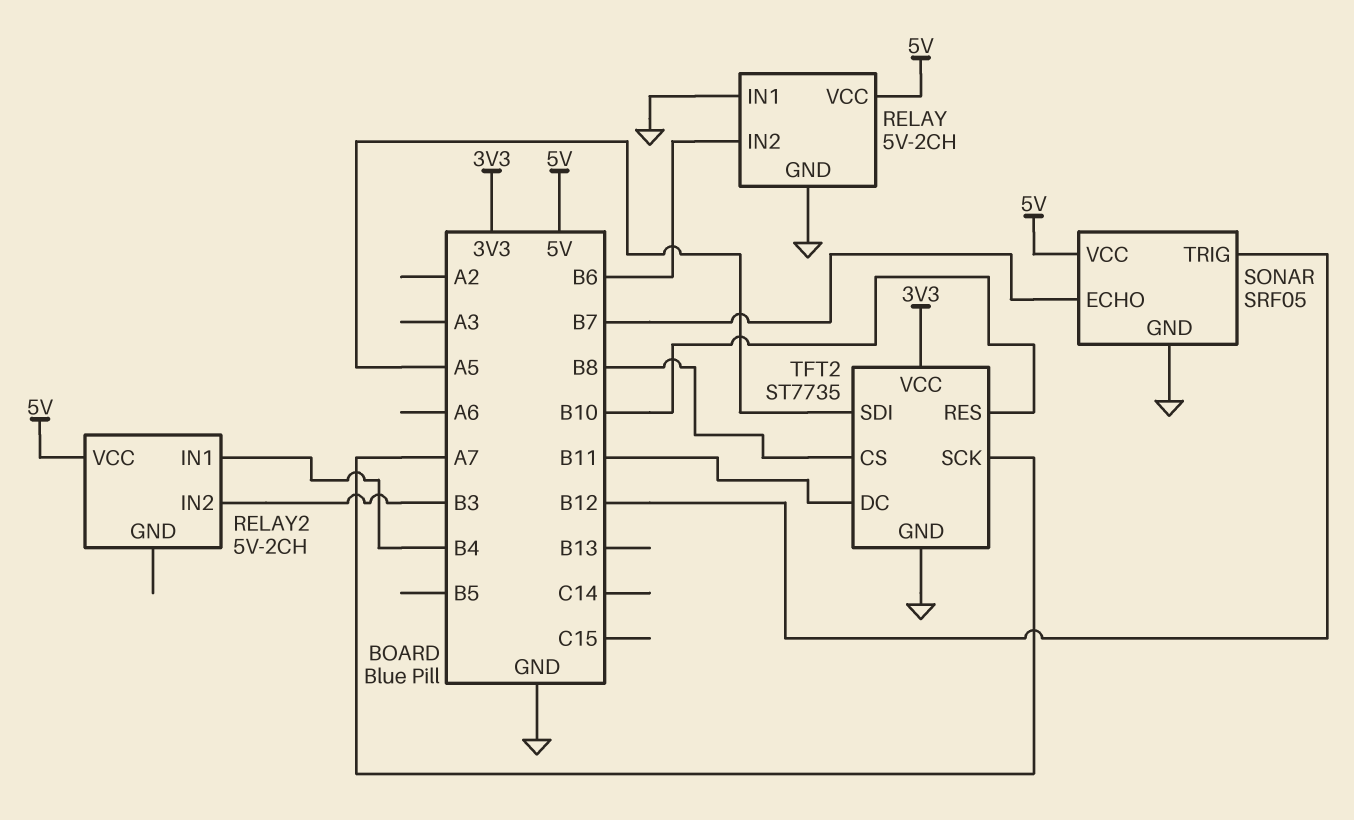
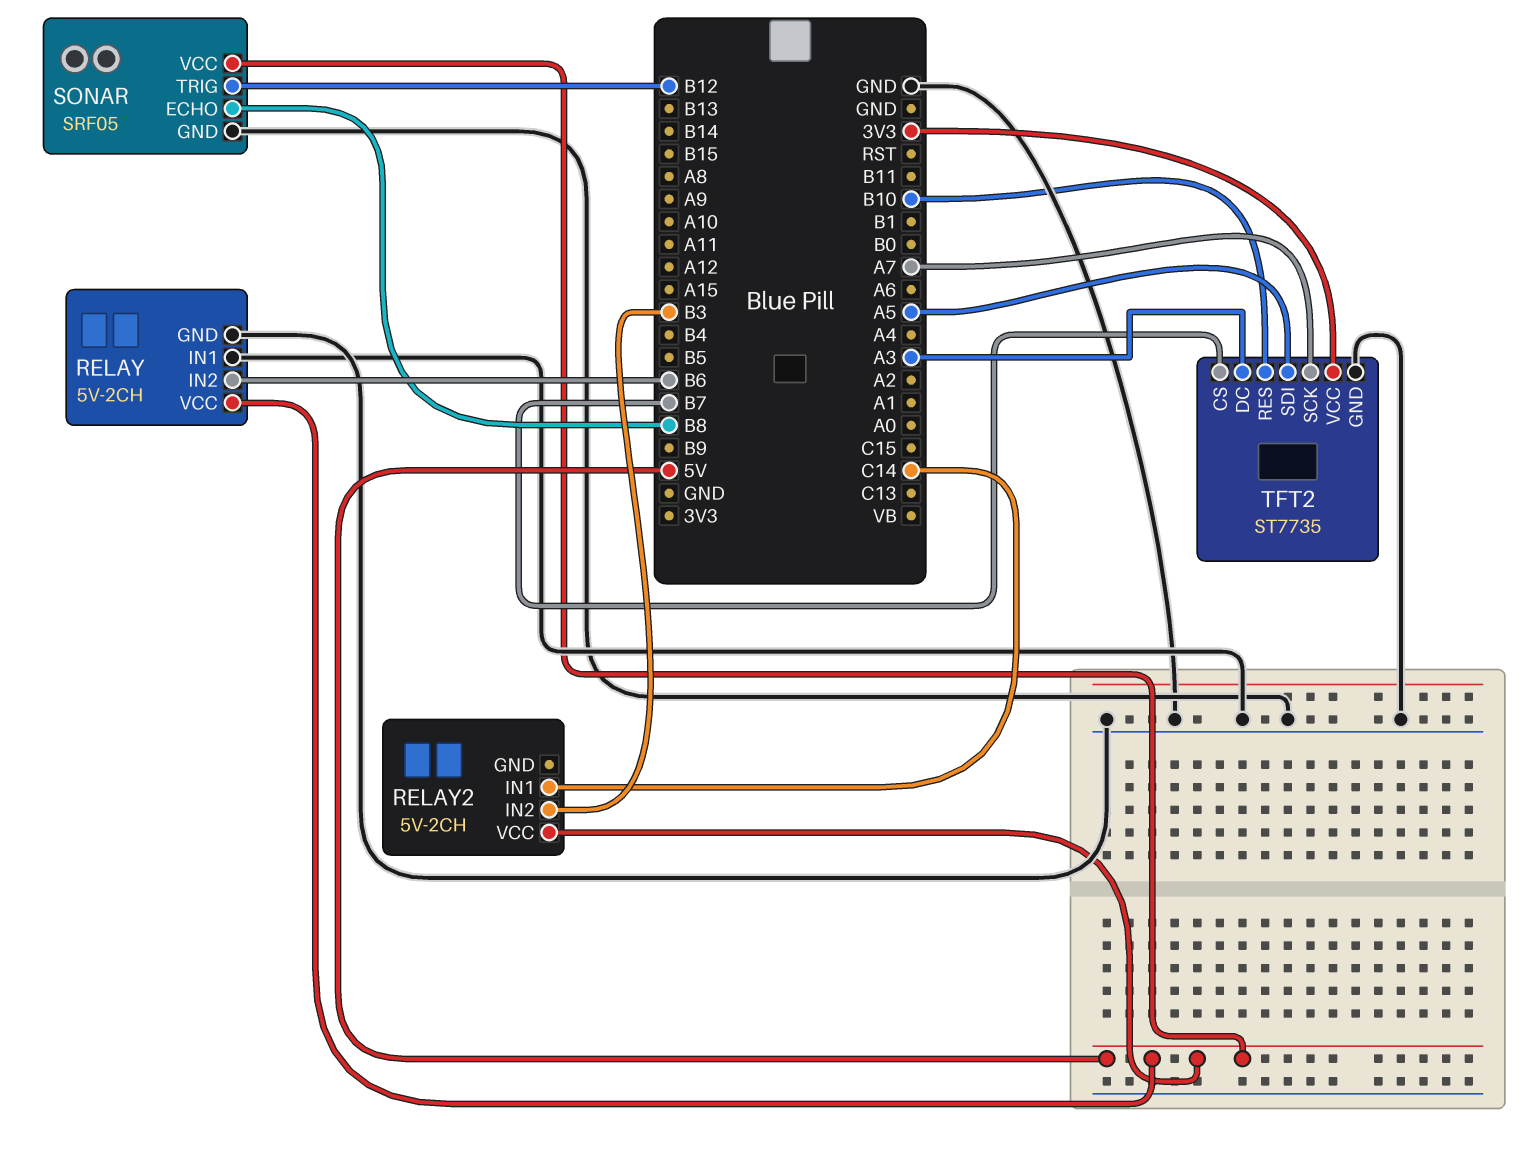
RELAY2 pin IN1: B4 -> C14
SONAR pin ECHO: B7 -> B8
TFT2 pin CS: B8 -> B7
TFT2 pin DC: B11 -> A3

